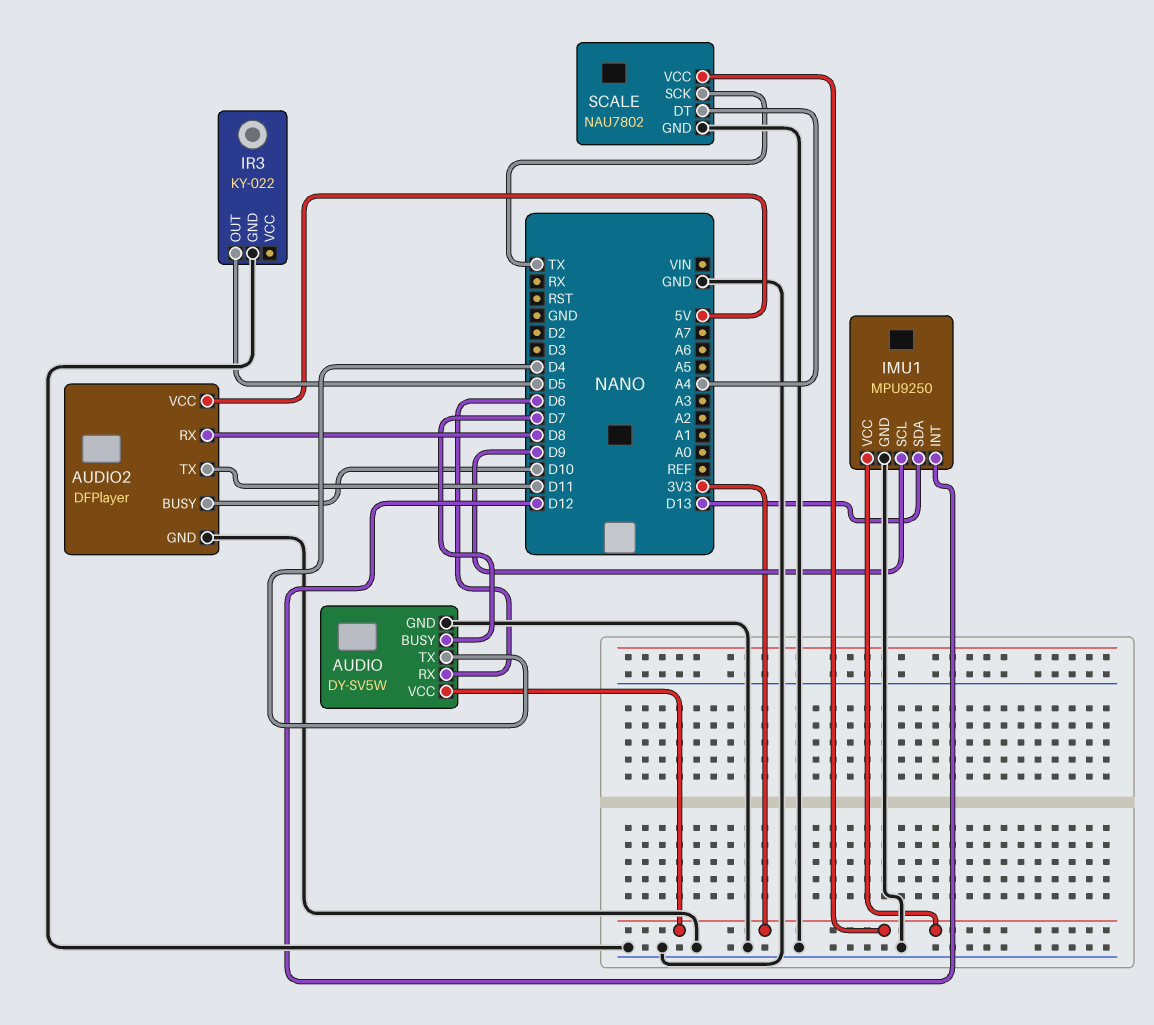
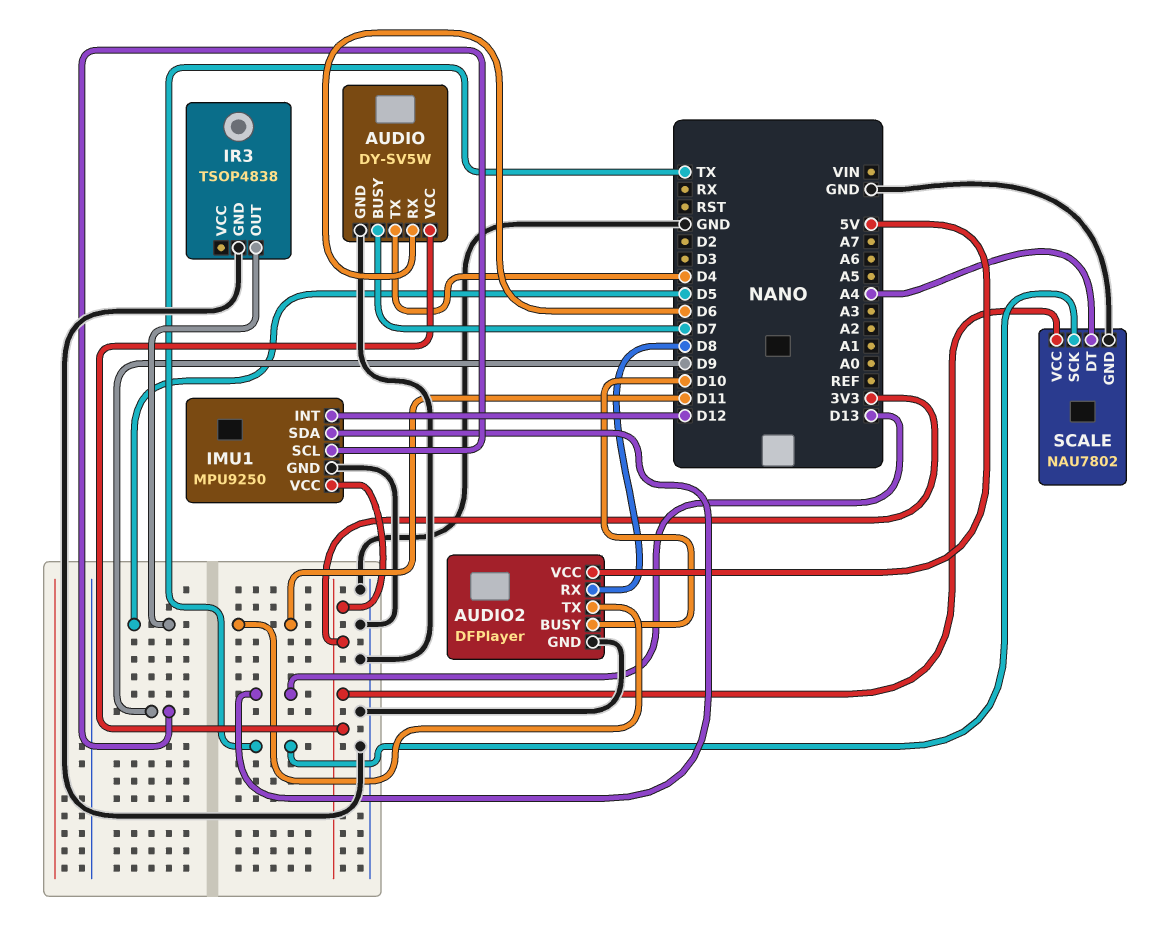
IR3: KY-022 -> TSOP4838

